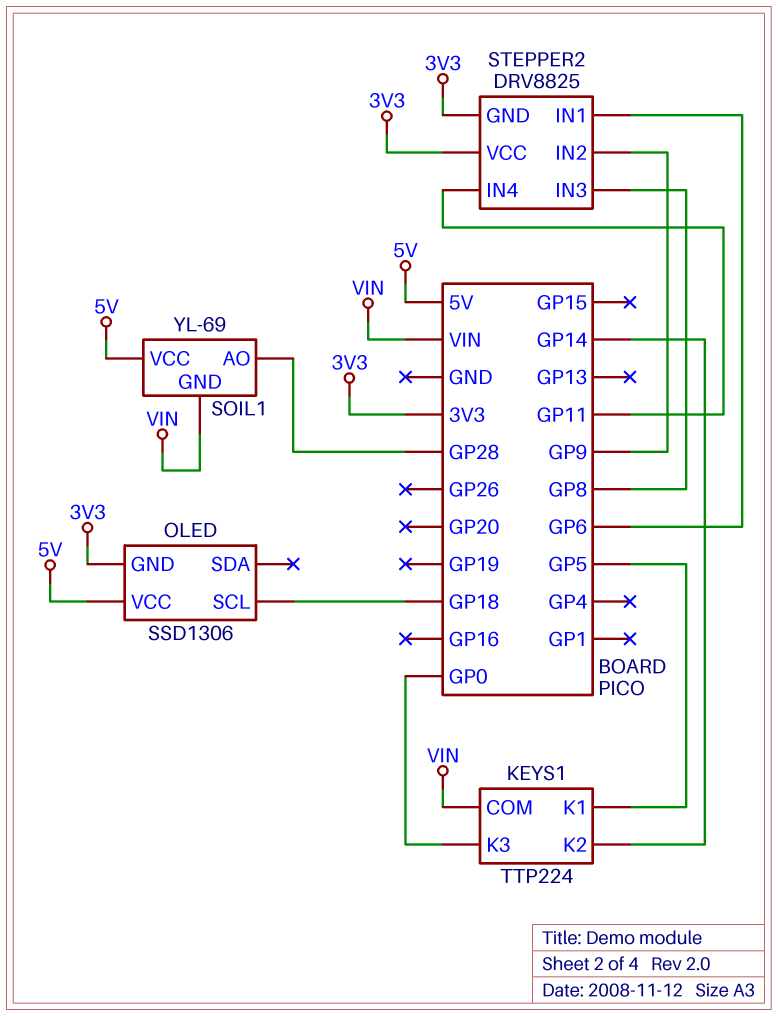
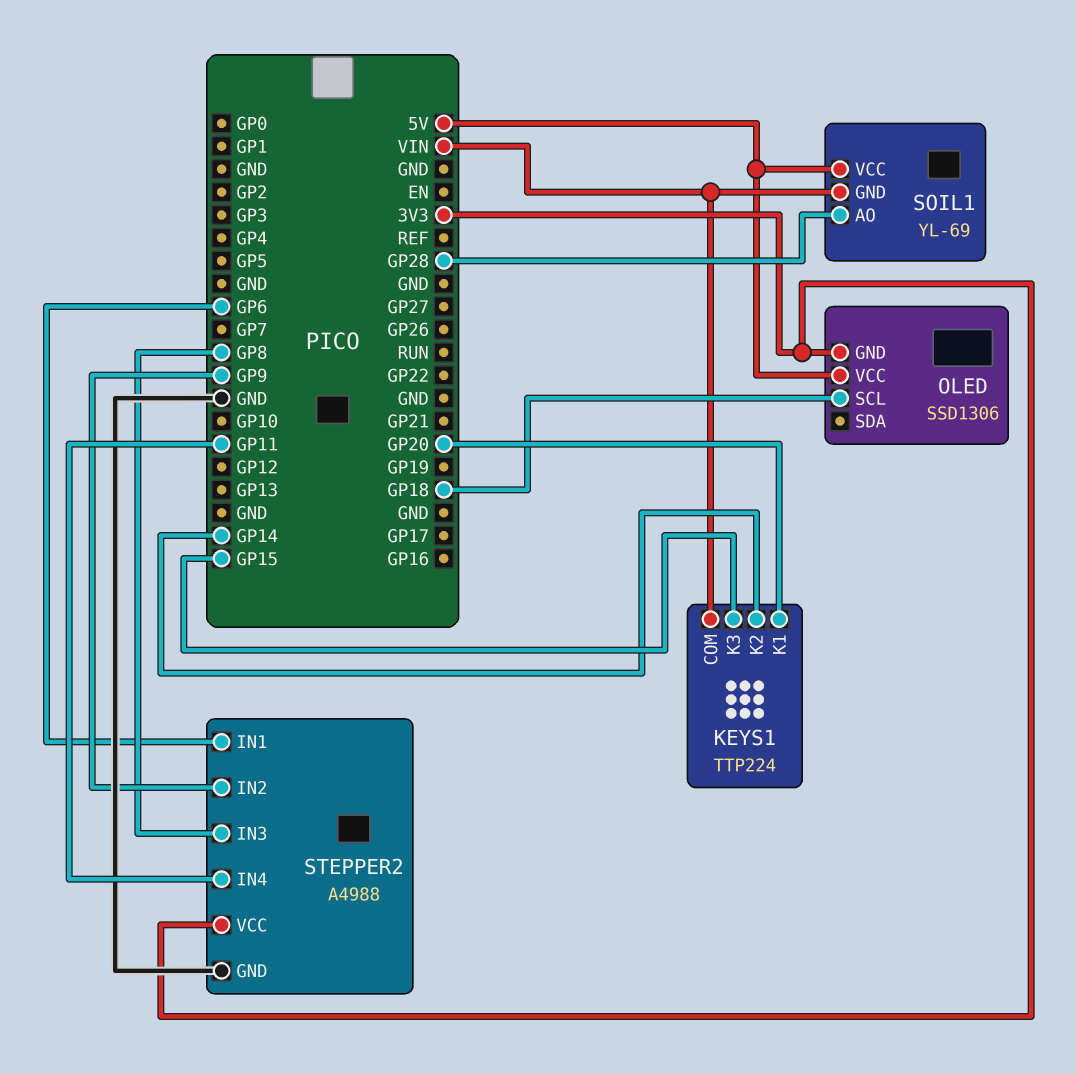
KEYS1 pin K1: GP5 -> GP20
KEYS1 pin K3: GP0 -> GP15
STEPPER2: DRV8825 -> A4988
STEPPER2 pin GND: 3V3 -> GND

